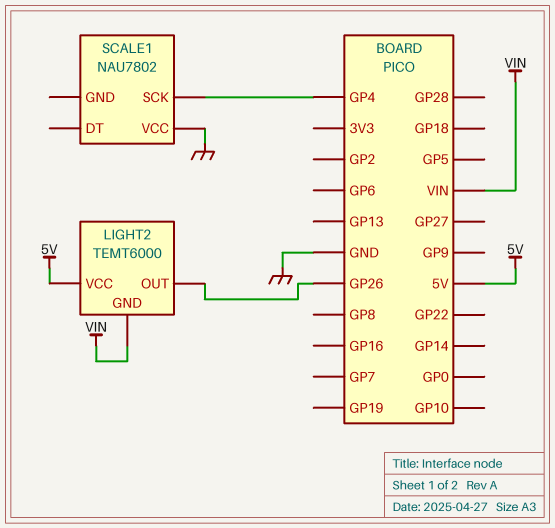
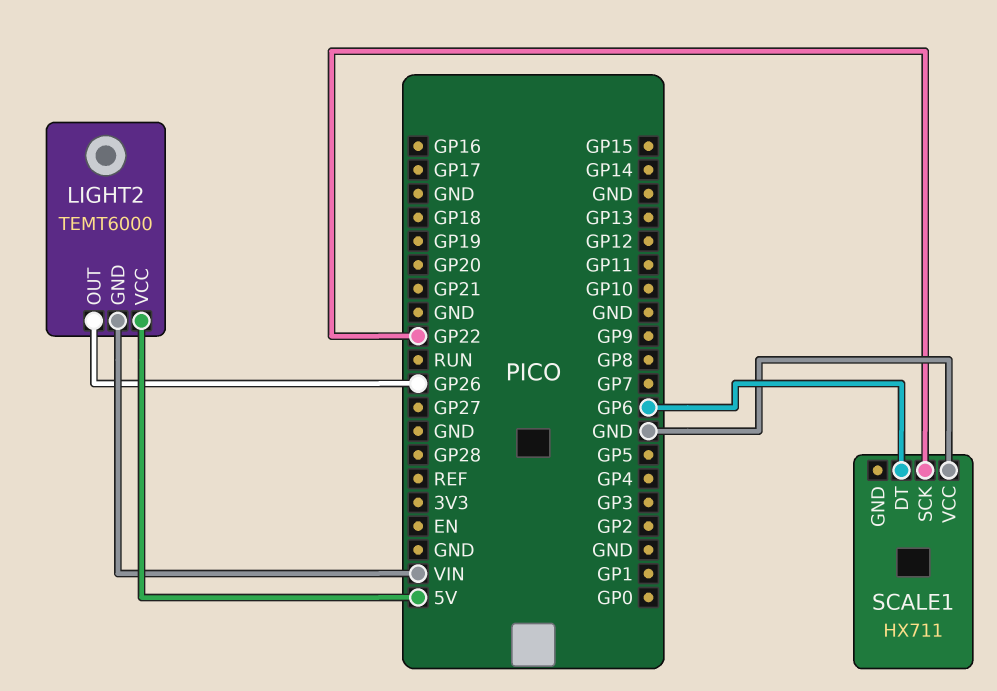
SCALE1: NAU7802 -> HX711
SCALE1 pin DT: none -> GP6
SCALE1 pin SCK: GP4 -> GP22

